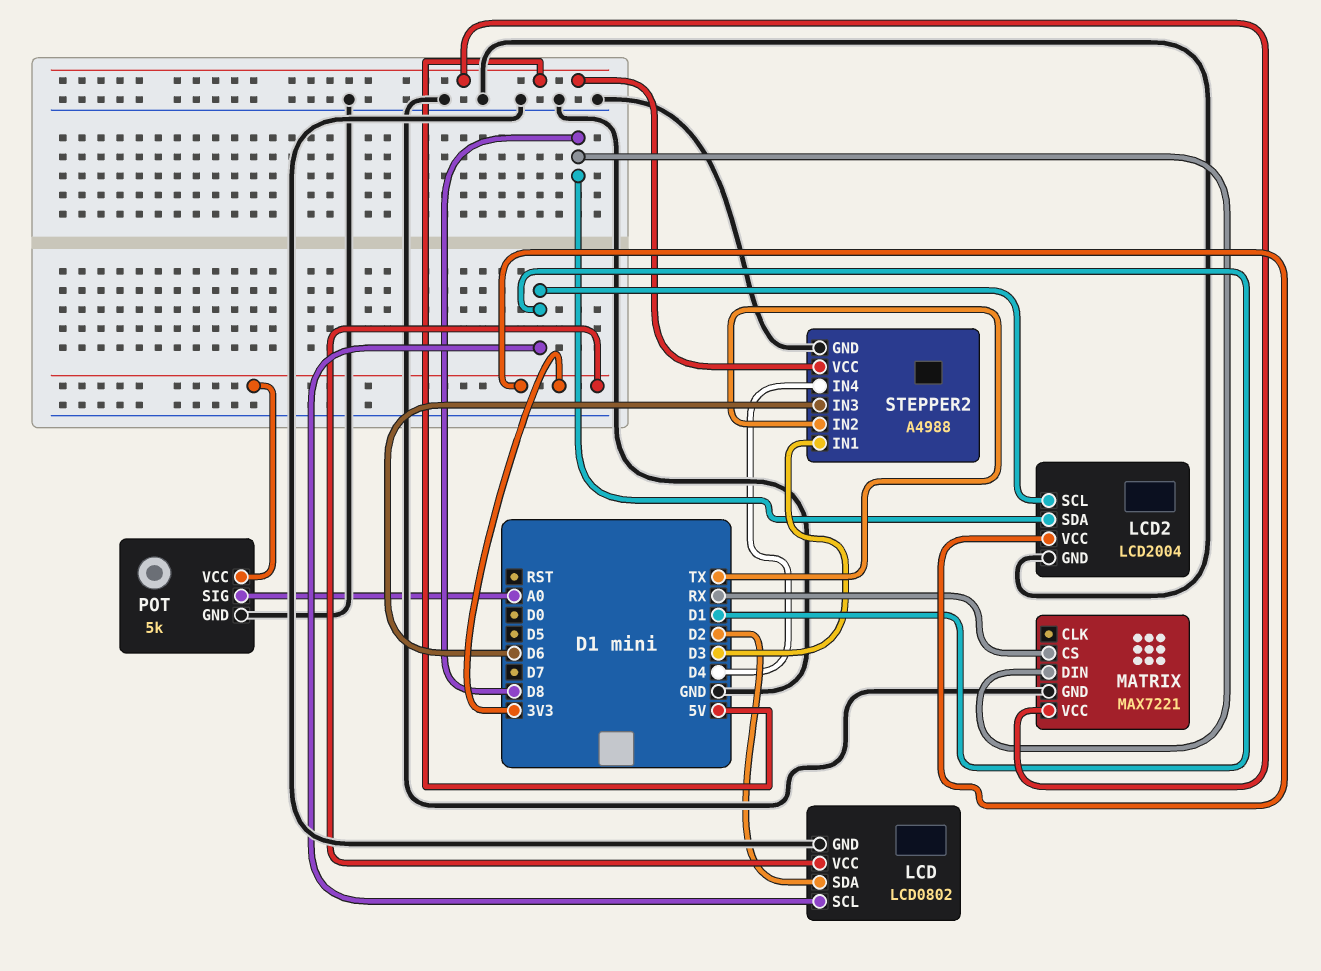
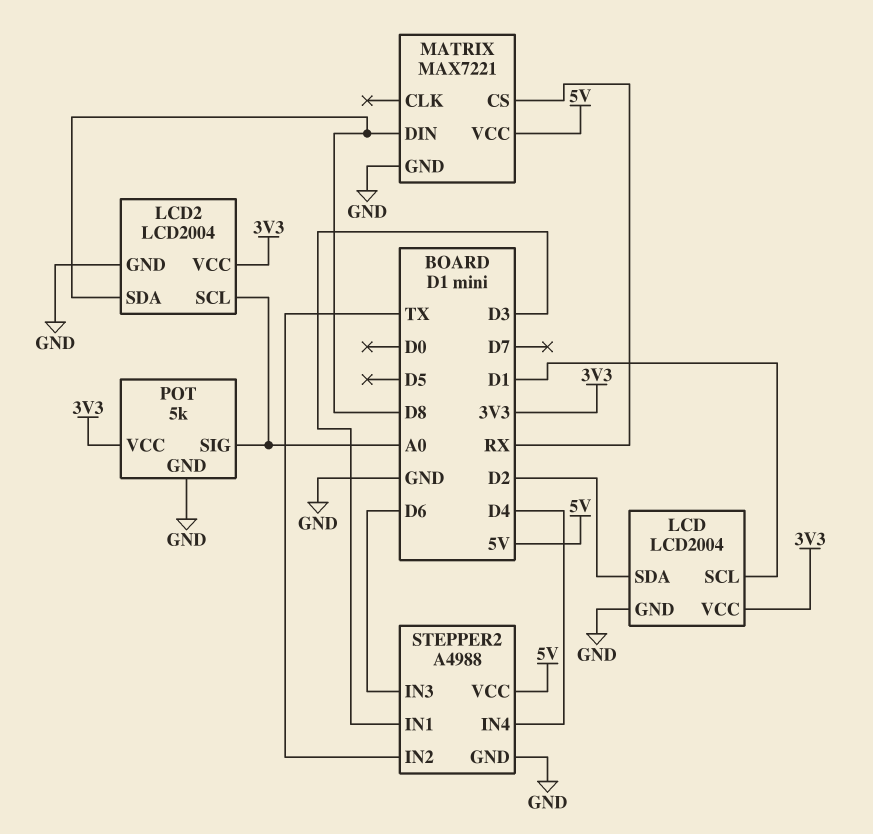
LCD: LCD0802 -> LCD2004
LCD2 pin SCL: D1 -> A0

